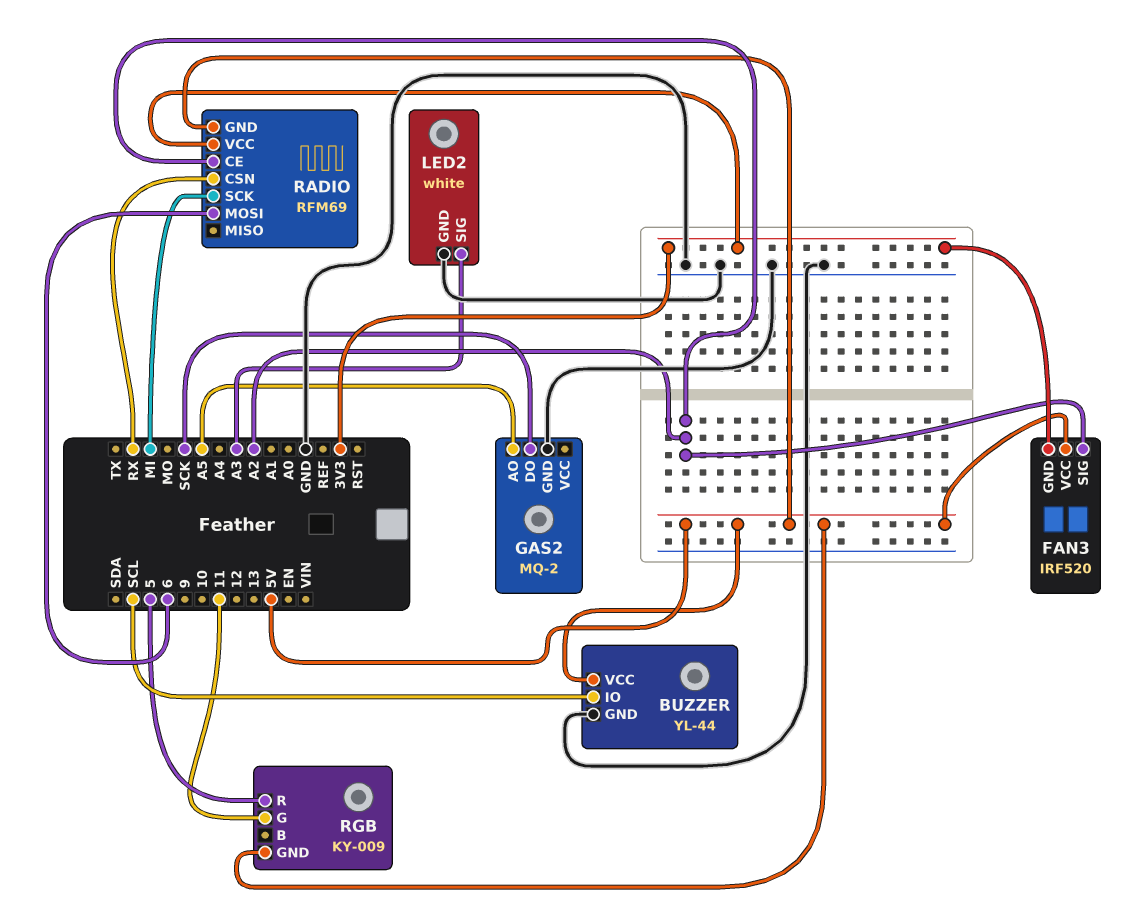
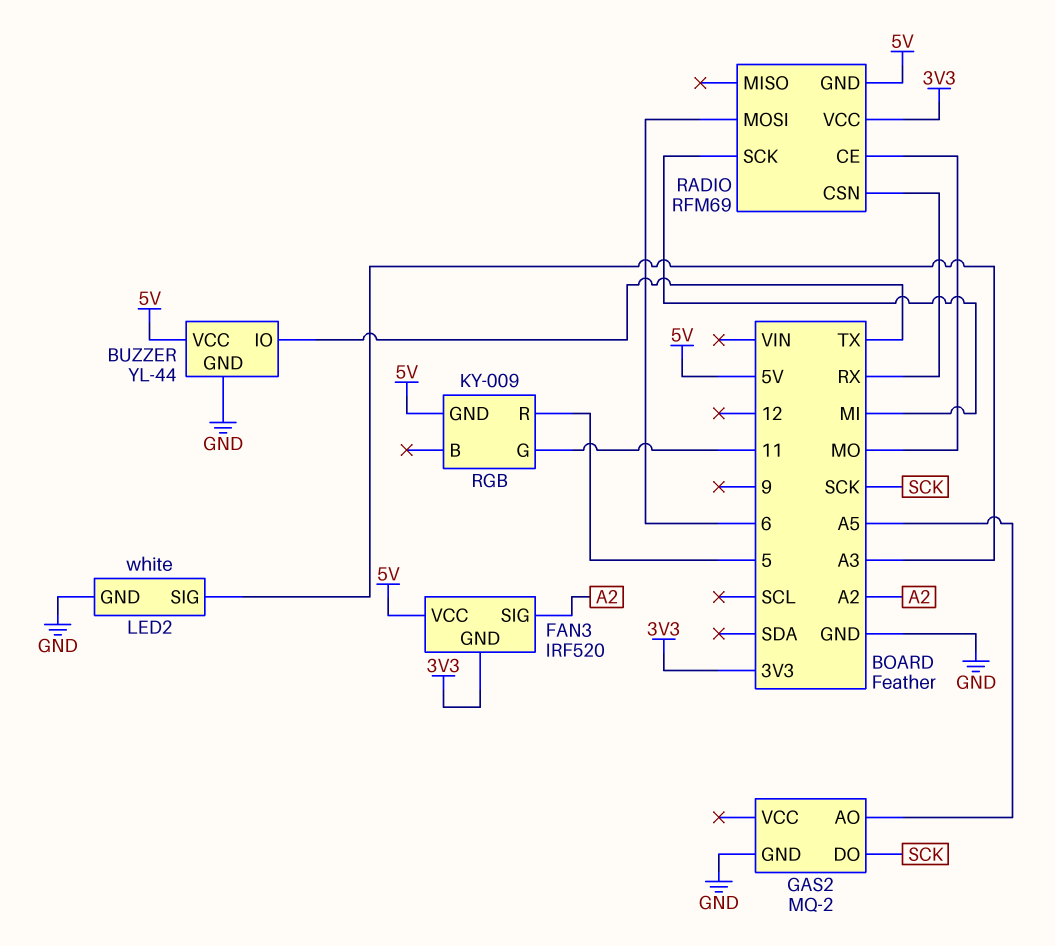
BUZZER pin IO: SCL -> TX
RADIO pin CE: A2 -> MO

